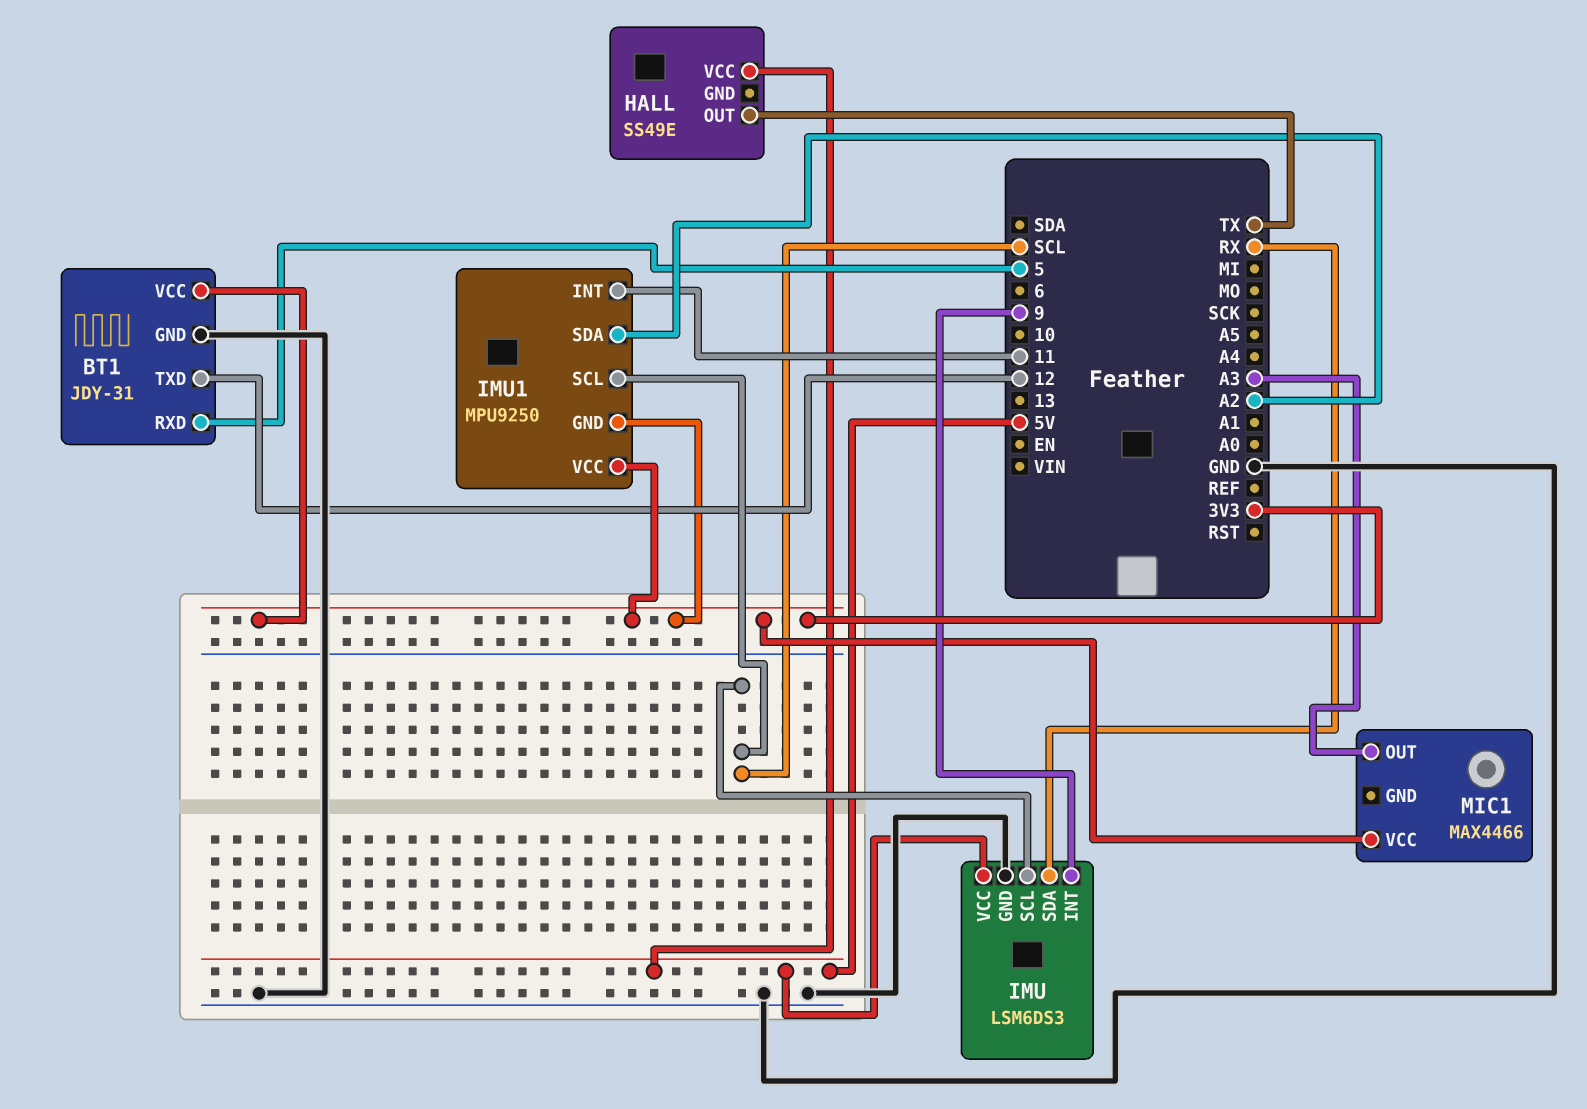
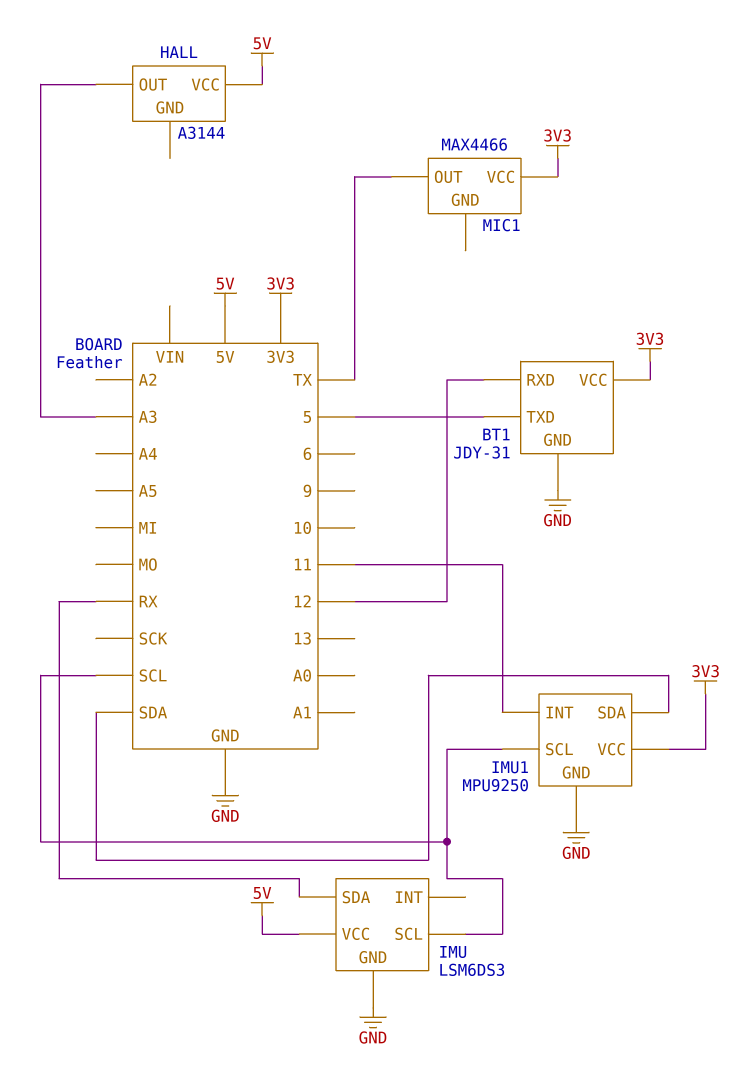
BT1 pin RXD: 5 -> 12
BT1 pin TXD: 12 -> 5
HALL: SS49E -> A3144
HALL pin OUT: TX -> A3
IMU pin INT: 9 -> none
IMU1 pin GND: 3V3 -> GND
IMU1 pin SDA: A2 -> SDA
MIC1 pin OUT: A3 -> TX

